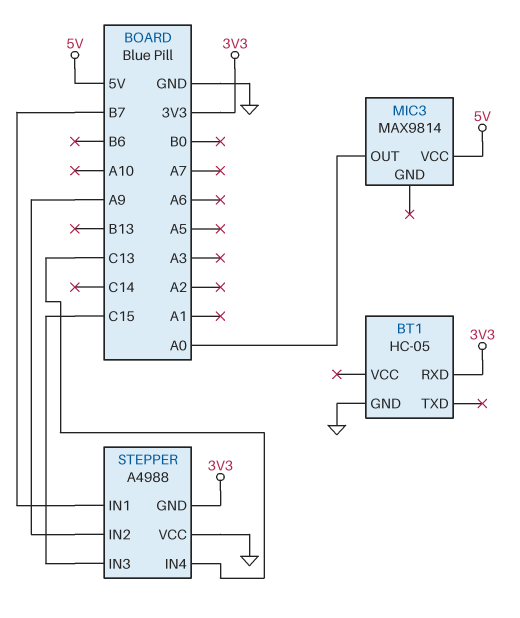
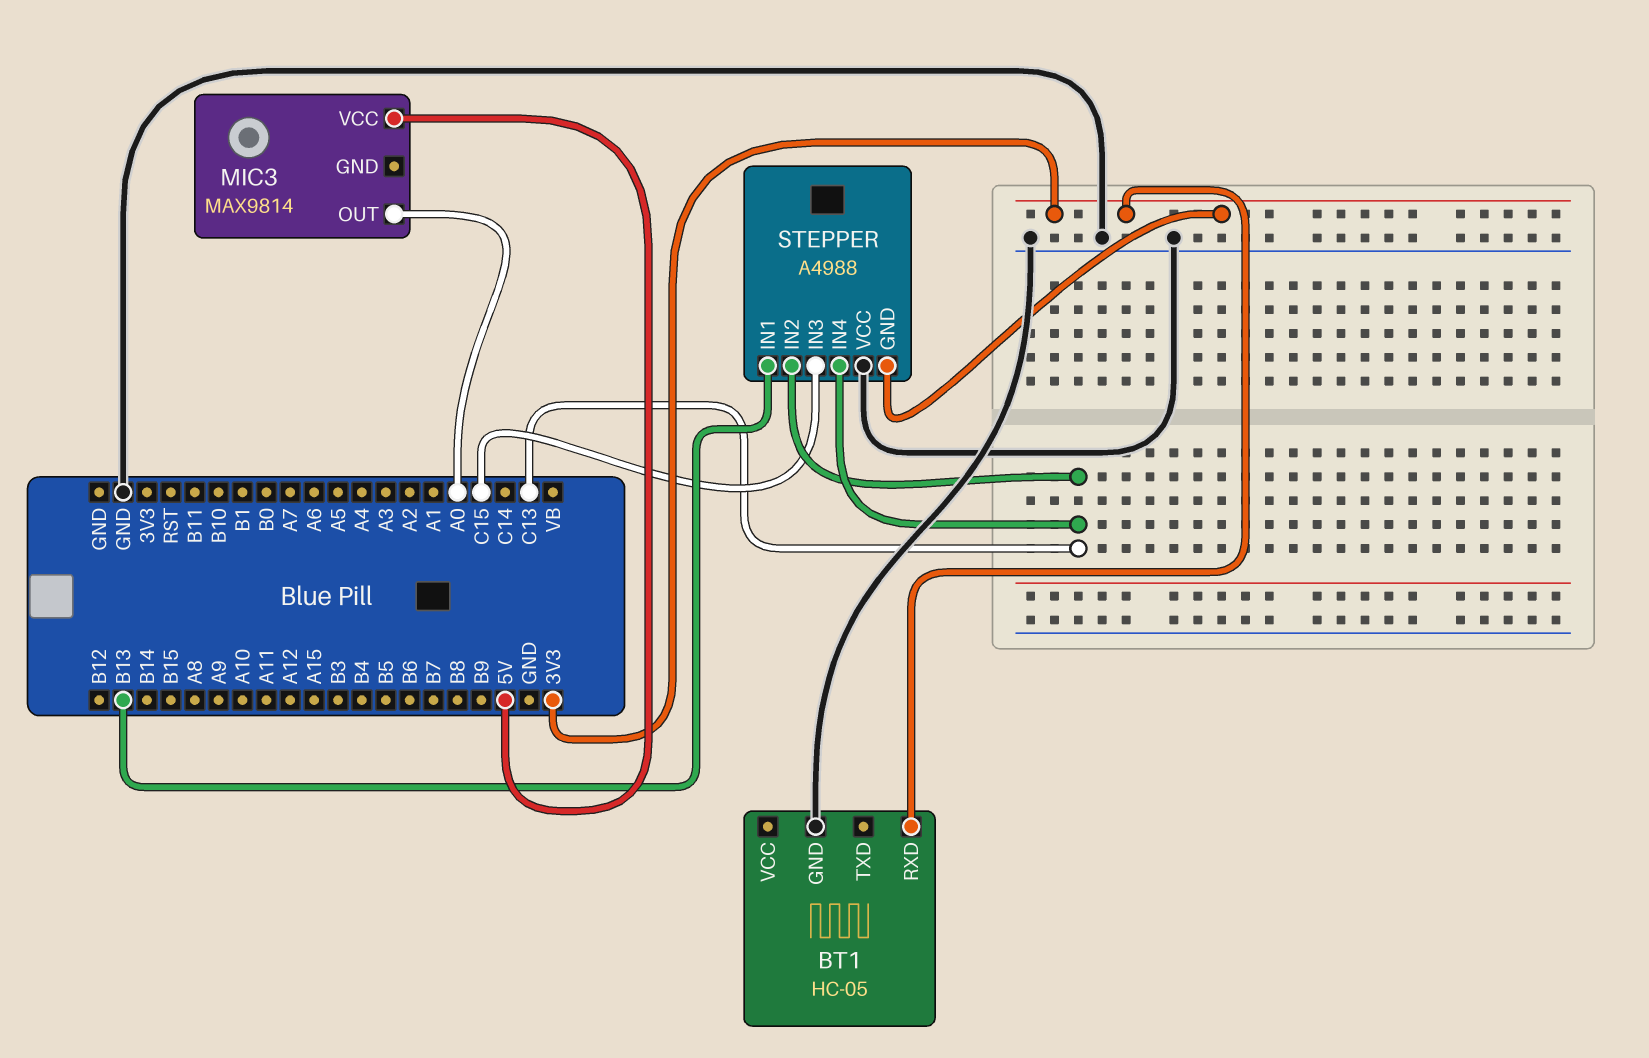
STEPPER pin IN1: B7 -> B13
STEPPER pin IN2: A9 -> C13

